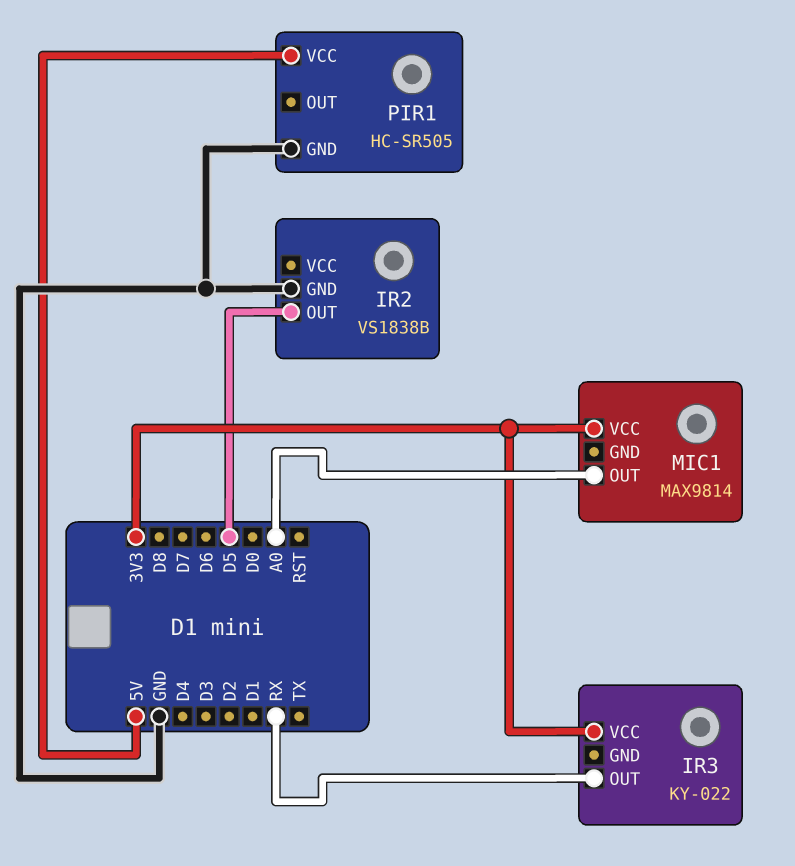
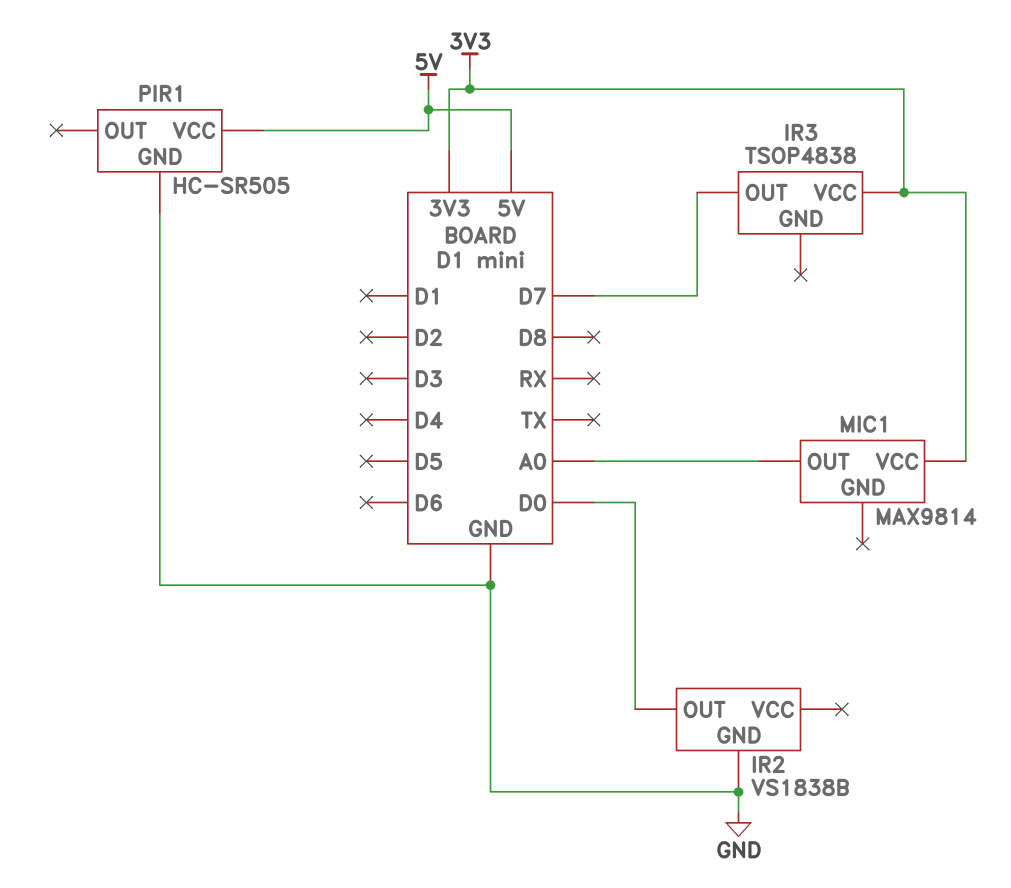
IR2 pin OUT: D5 -> D0
IR3: KY-022 -> TSOP4838
IR3 pin OUT: RX -> D7

